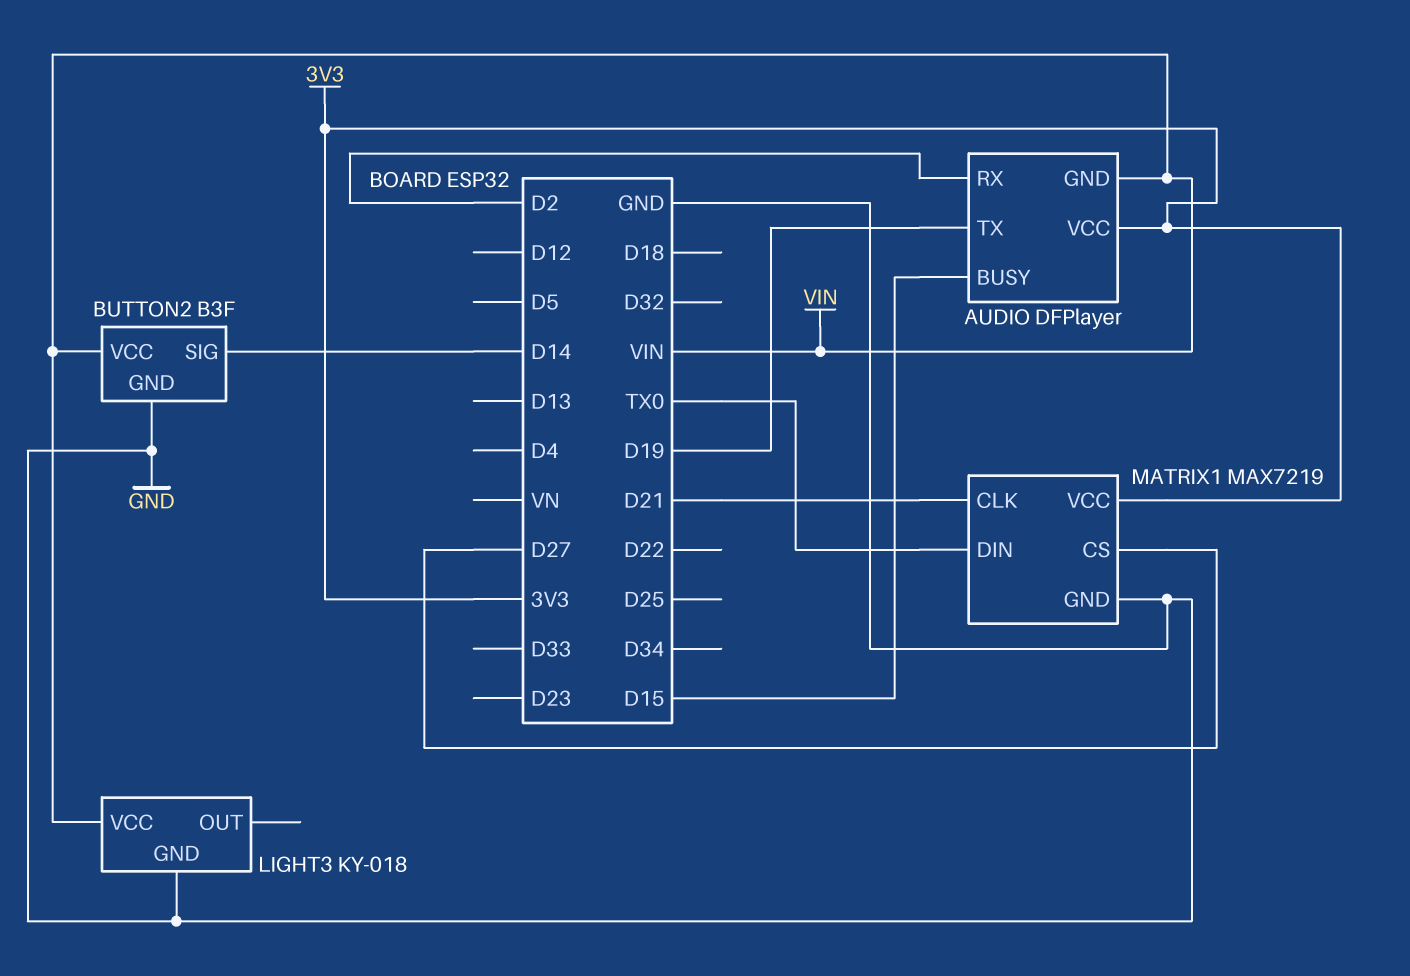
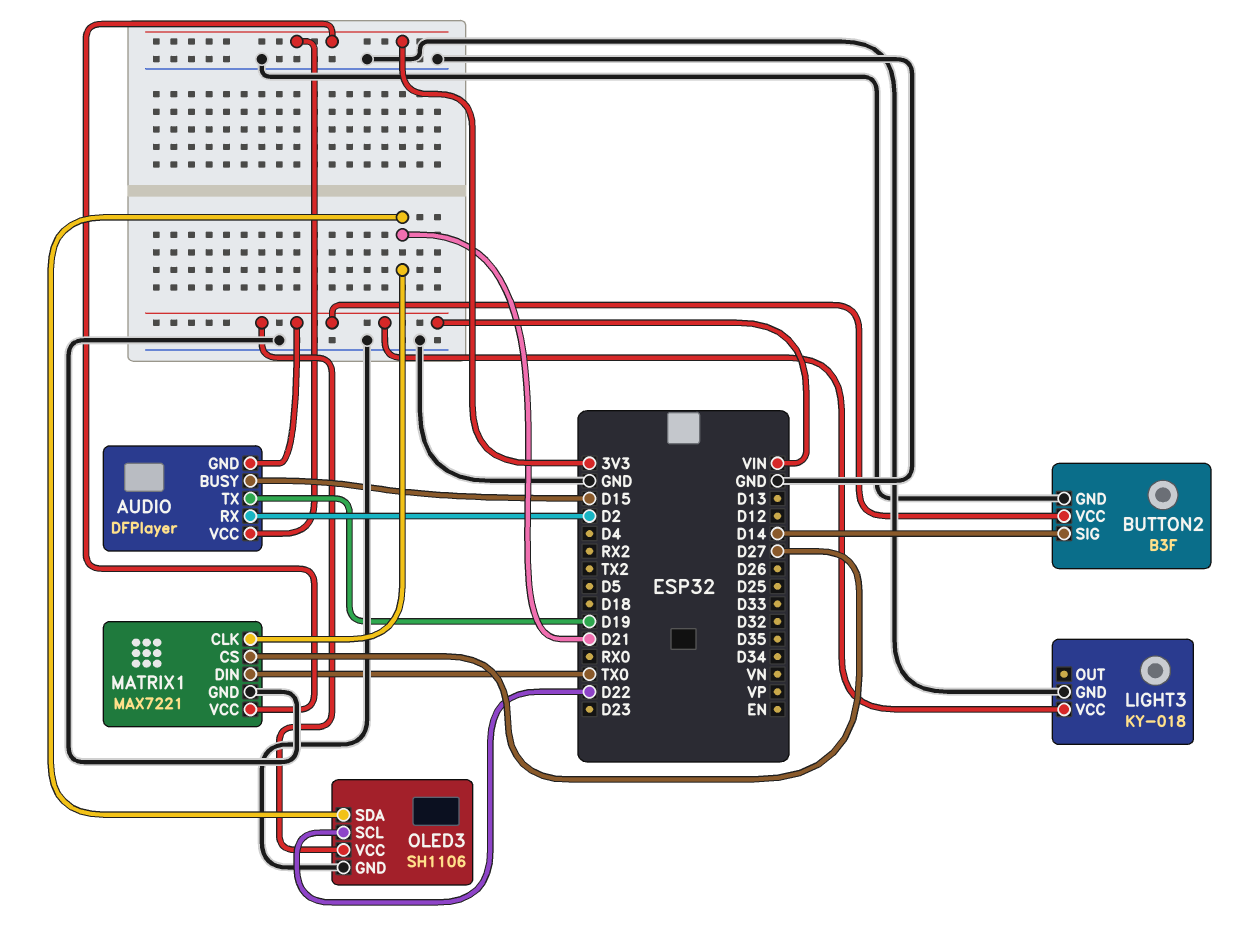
MATRIX1: MAX7219 -> MAX7221
OLED3: none -> SH1106
OLED3 pin GND: none -> GND
OLED3 pin SCL: none -> D22
OLED3 pin SDA: none -> D21
OLED3 pin VCC: none -> VIN

